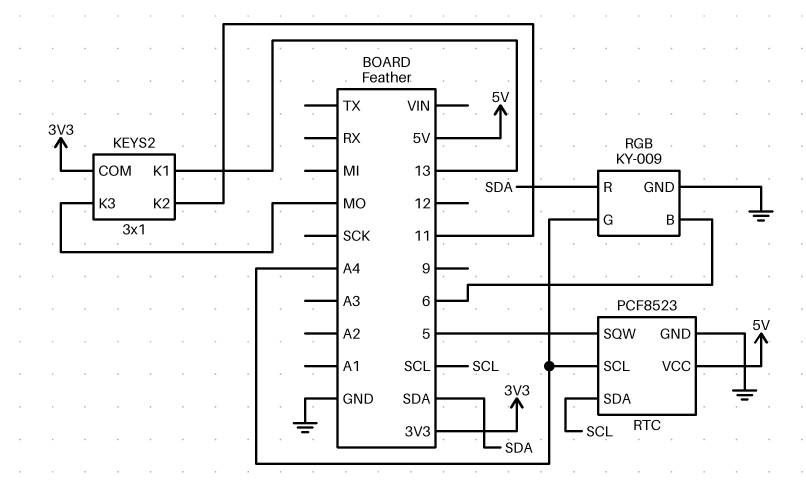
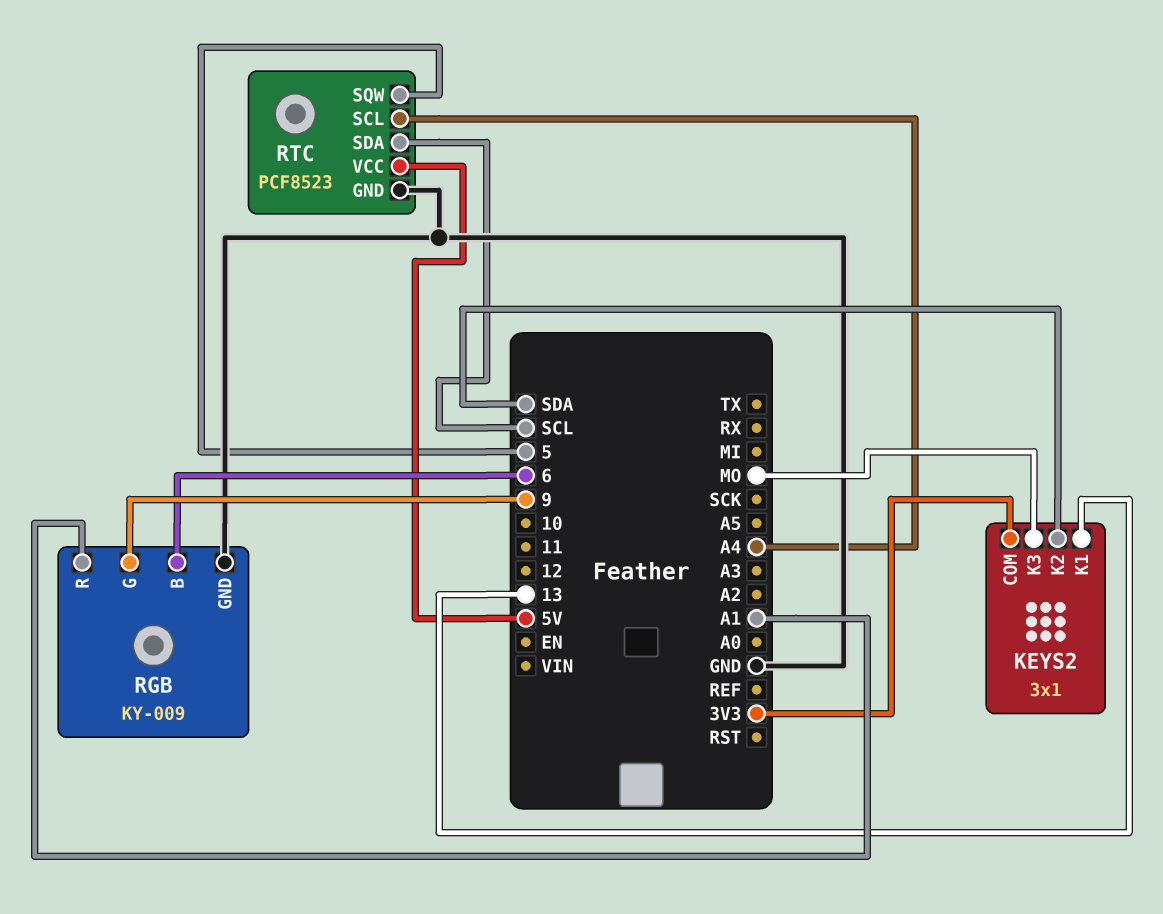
KEYS2 pin K2: 11 -> SDA
RGB pin G: A4 -> 9
RGB pin R: SDA -> A1

